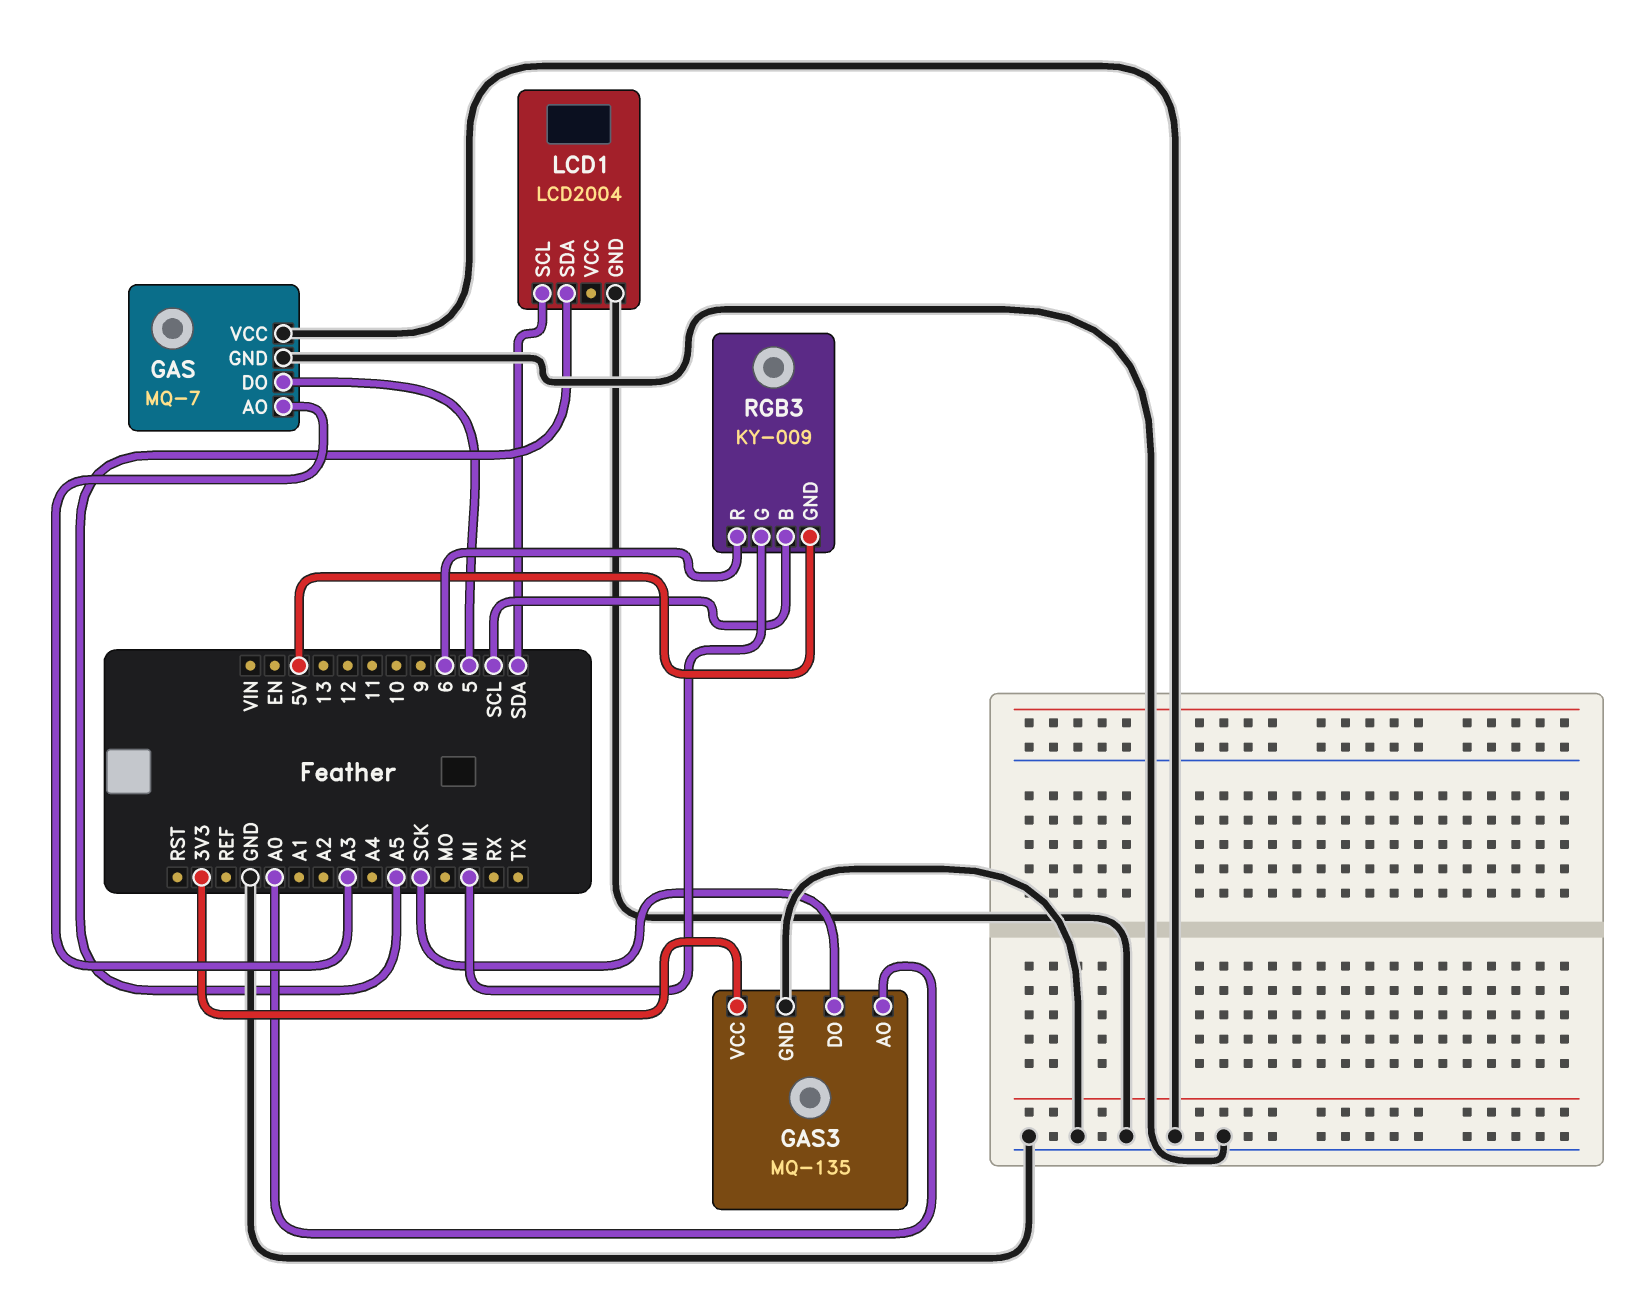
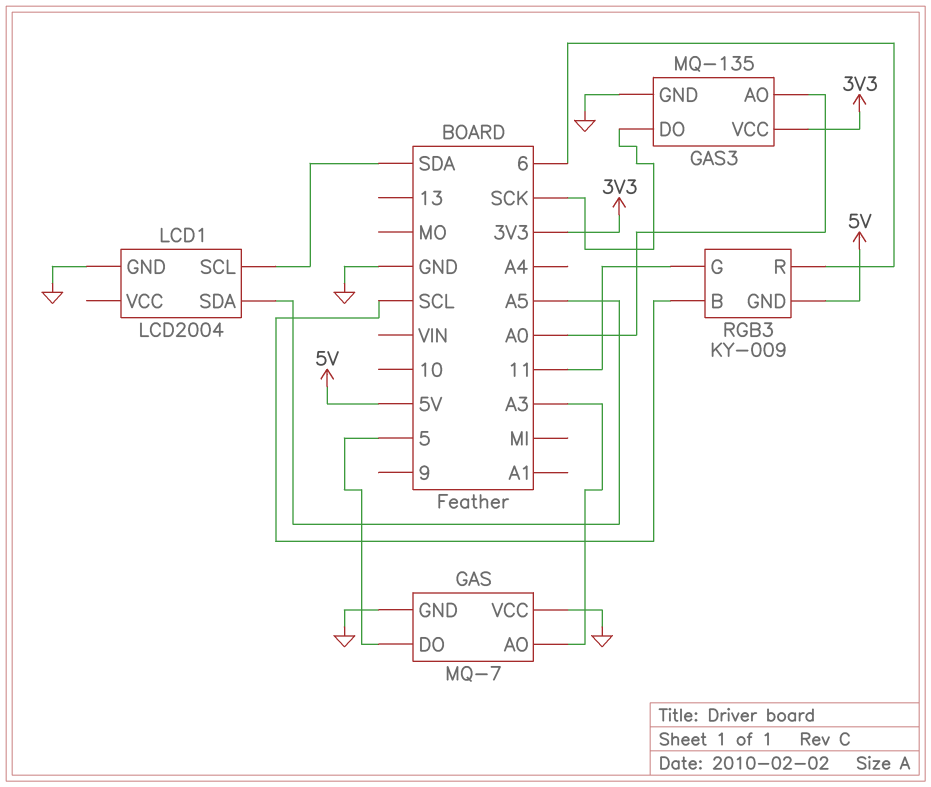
RGB3 pin G: MI -> 11

